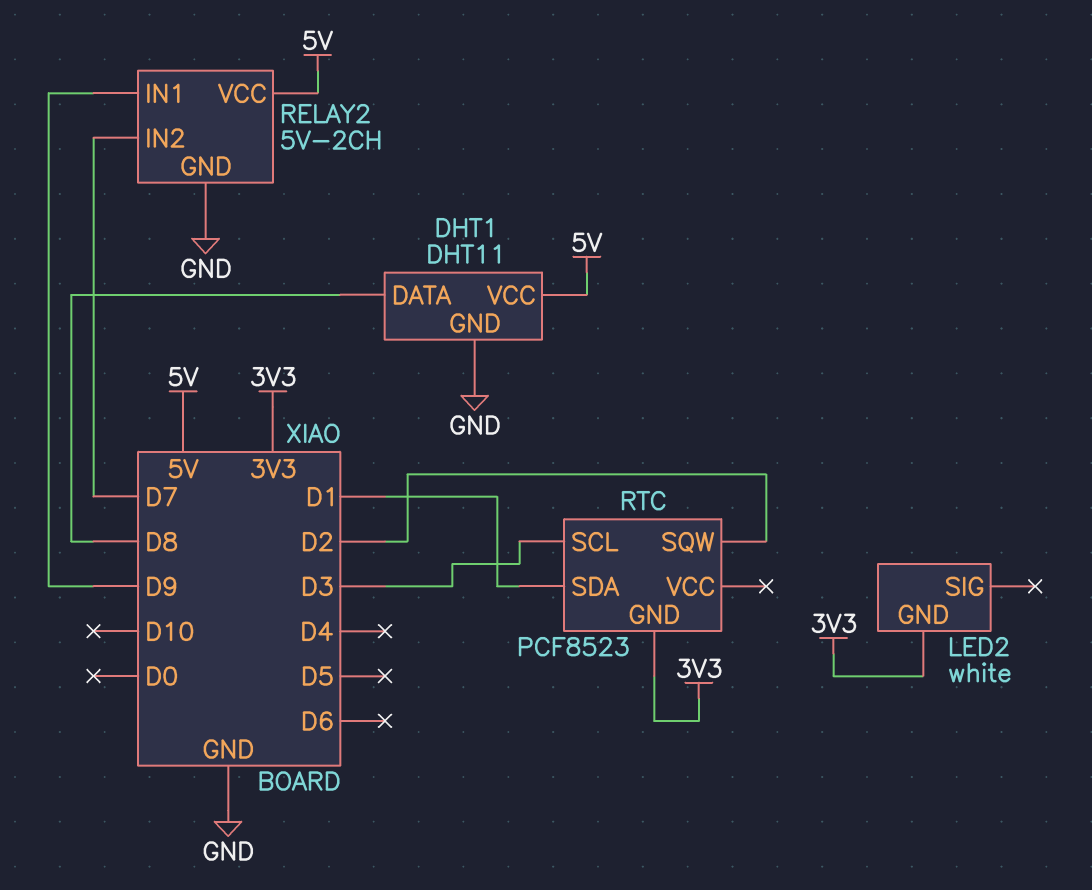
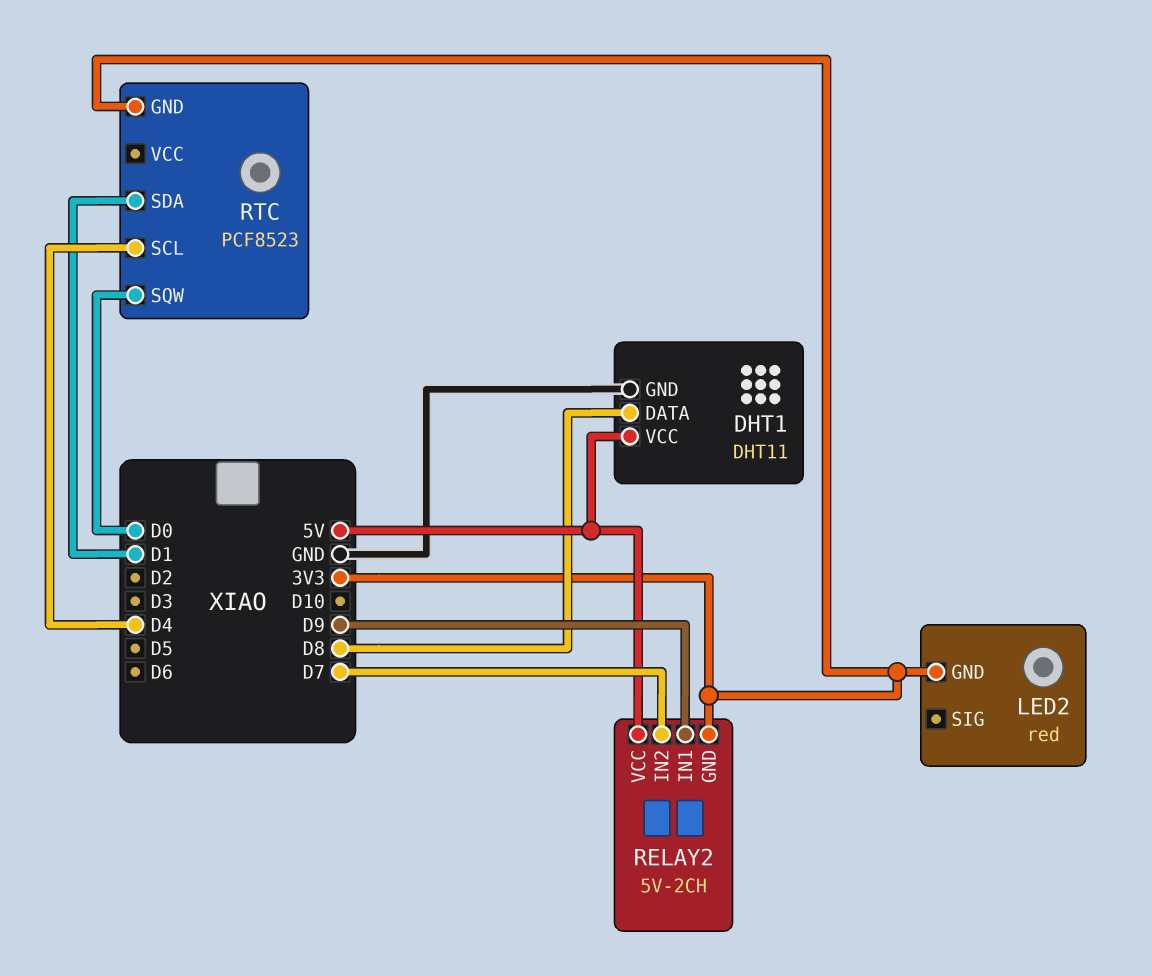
LED2: white -> red
RELAY2 pin GND: GND -> 3V3
RTC pin SCL: D3 -> D4
RTC pin SQW: D2 -> D0

